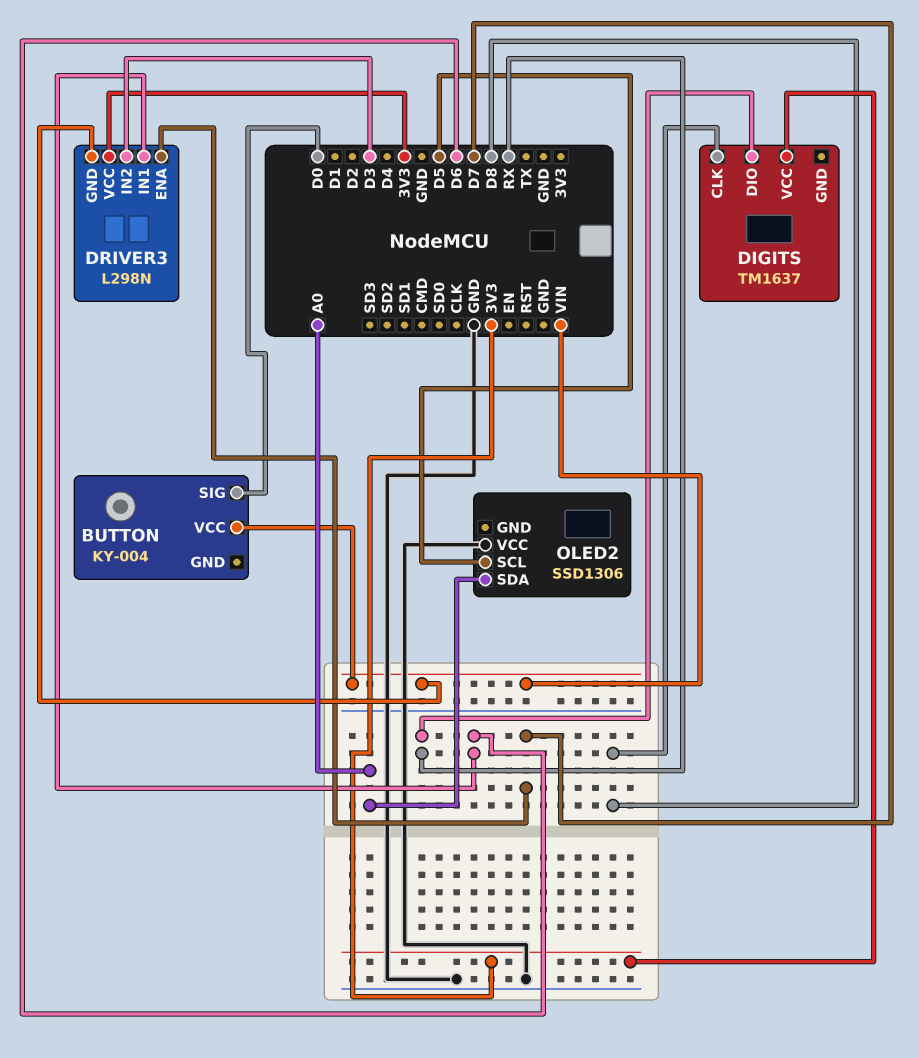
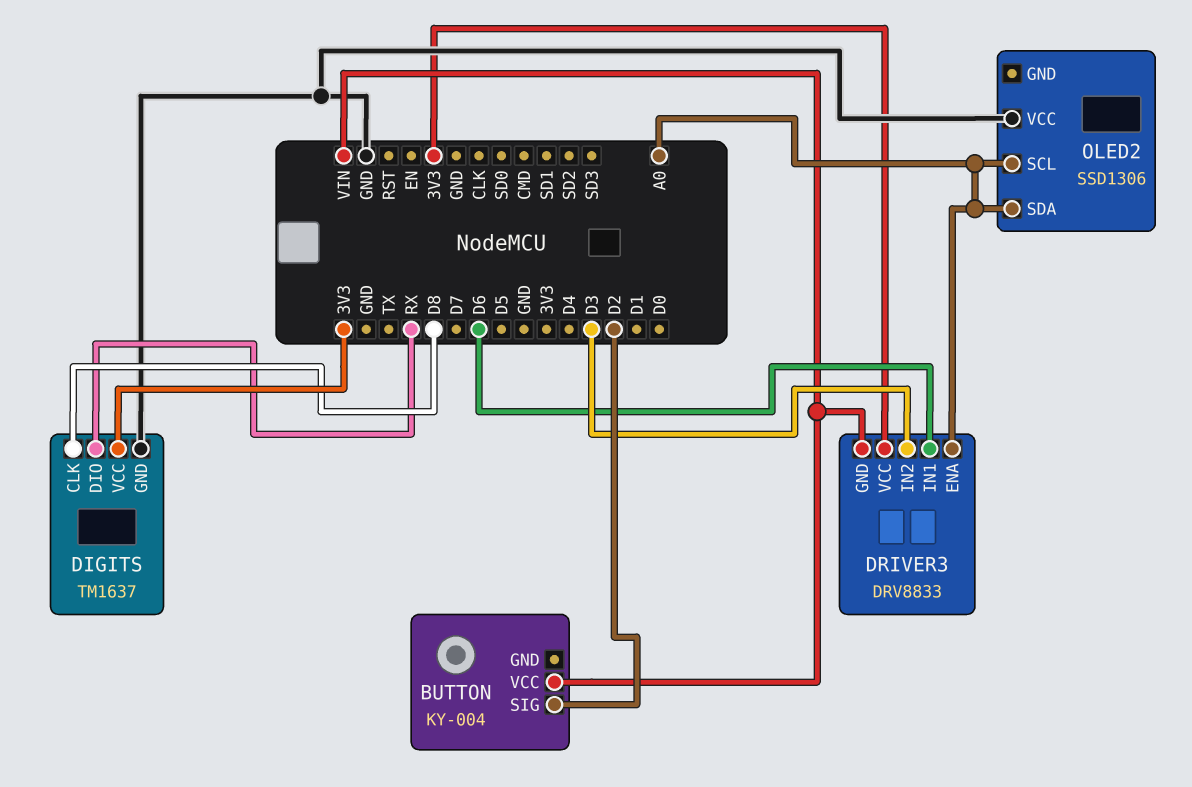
BUTTON pin SIG: D0 -> D2
DIGITS pin GND: none -> GND
DRIVER3: L298N -> DRV8833
DRIVER3 pin ENA: D7 -> A0
OLED2 pin SCL: D5 -> A0

